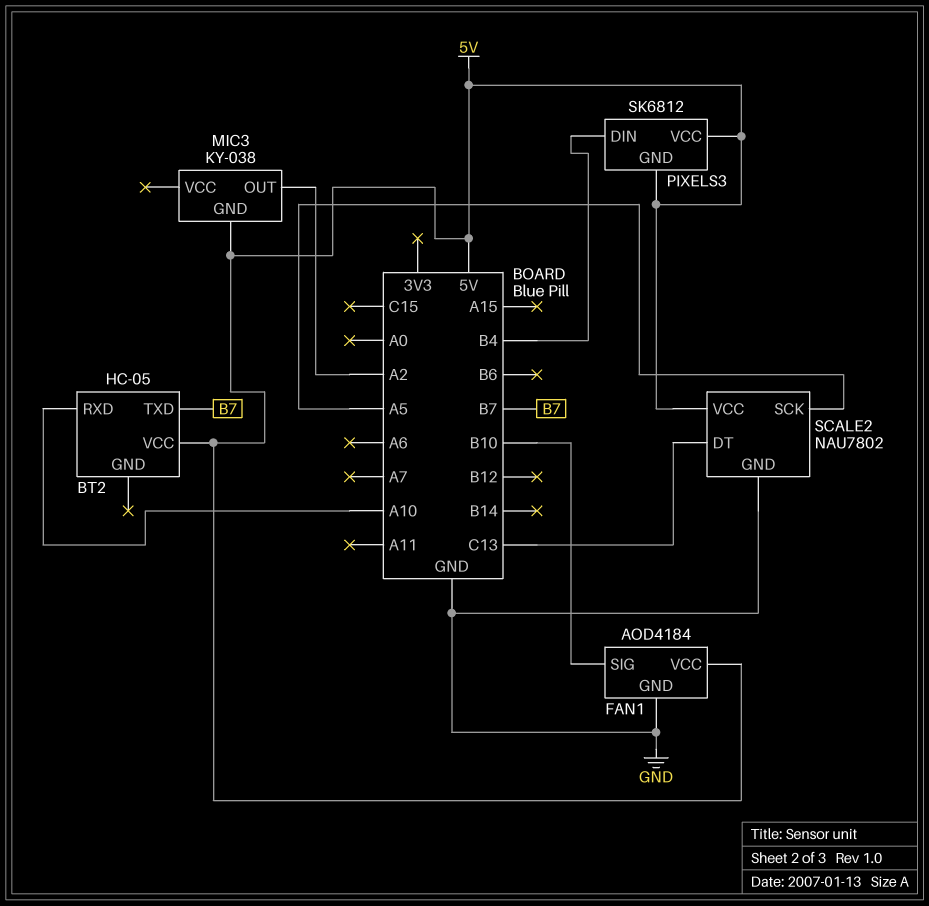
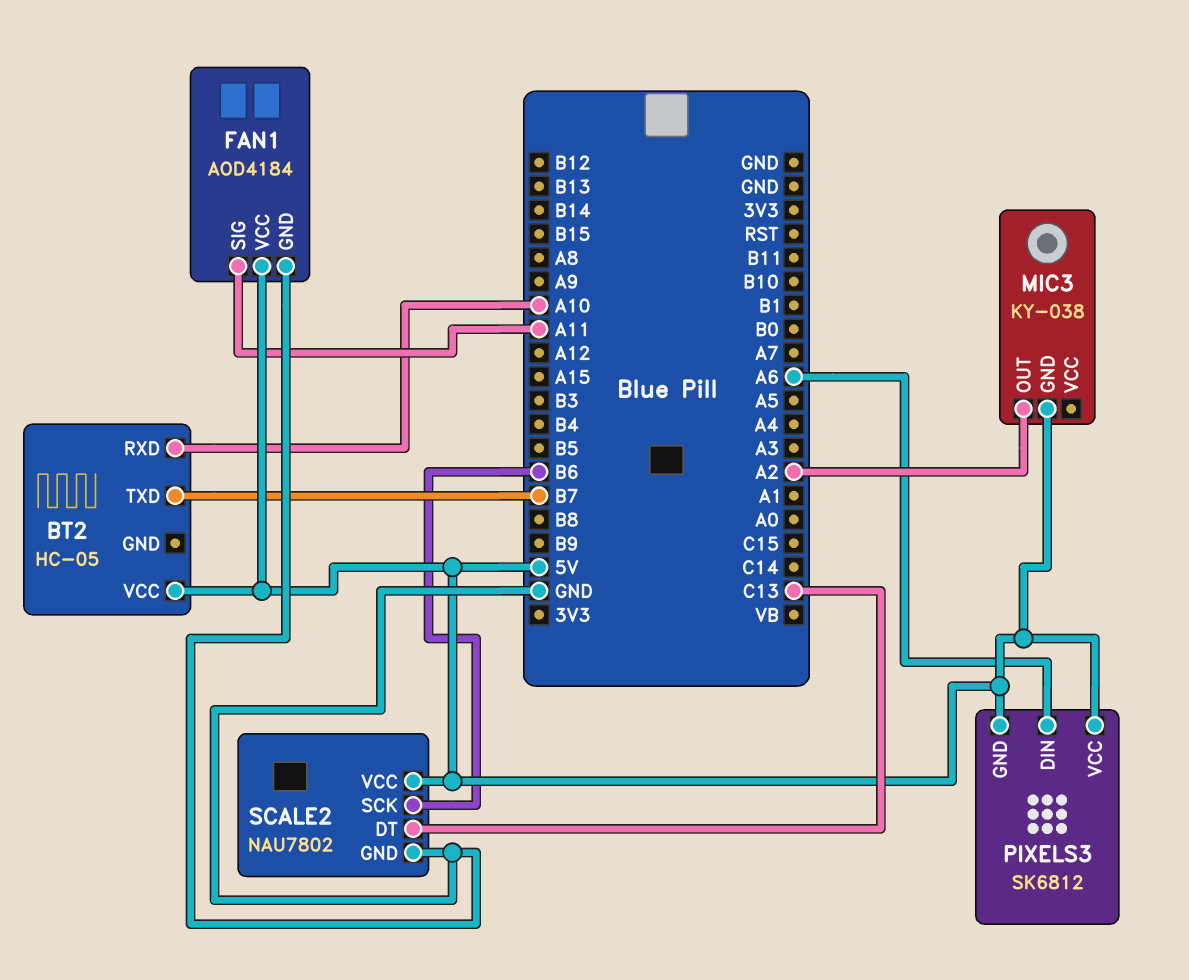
FAN1 pin SIG: B10 -> A11
PIXELS3 pin DIN: B4 -> A6
SCALE2 pin SCK: A5 -> B6

